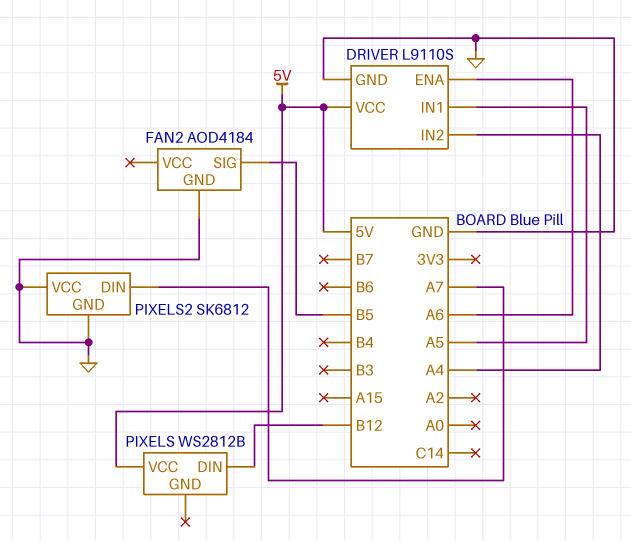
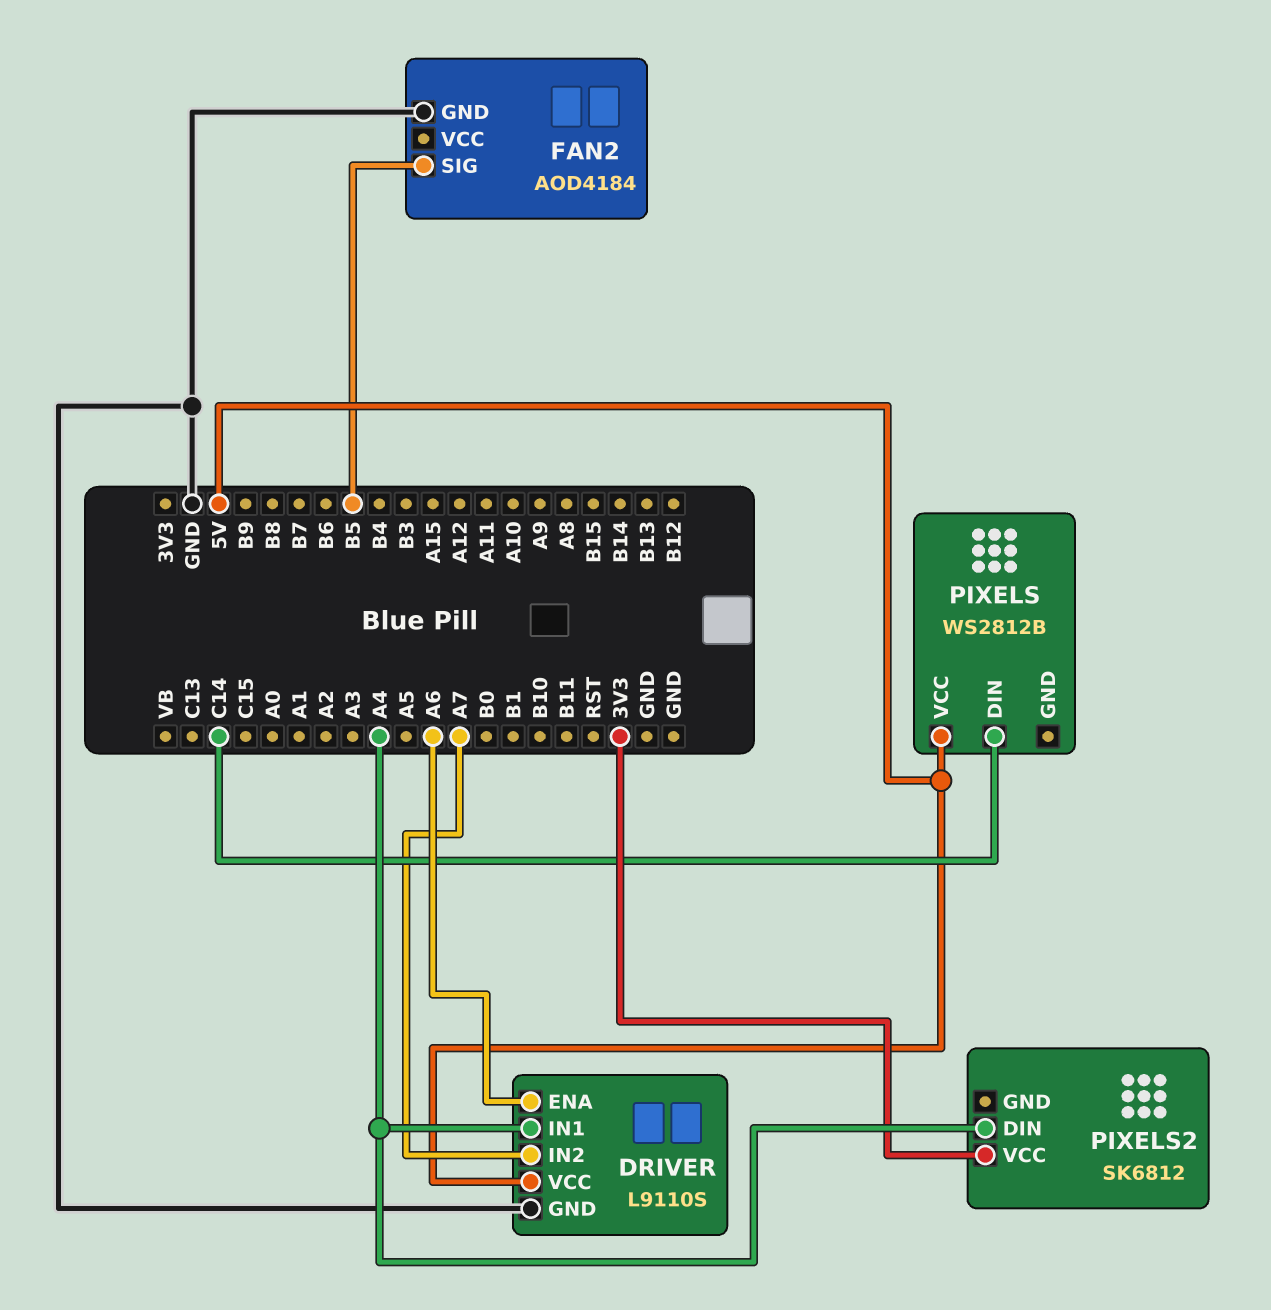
DRIVER pin IN1: A5 -> A4
DRIVER pin IN2: A4 -> A7
PIXELS pin DIN: B12 -> C14
PIXELS2 pin DIN: A7 -> A4
PIXELS2 pin GND: GND -> none
PIXELS2 pin VCC: GND -> 3V3

